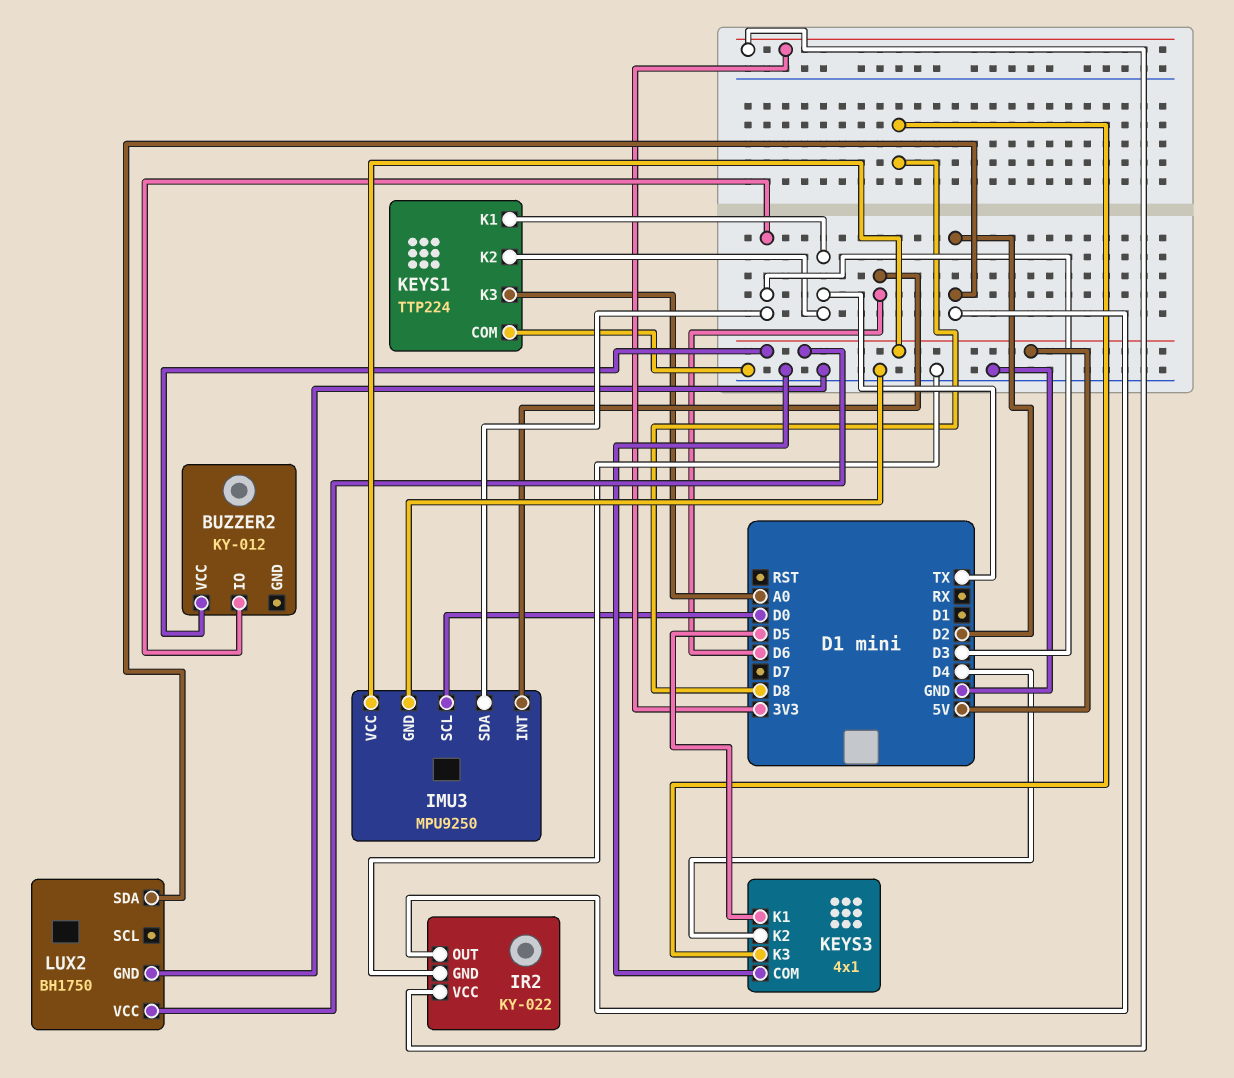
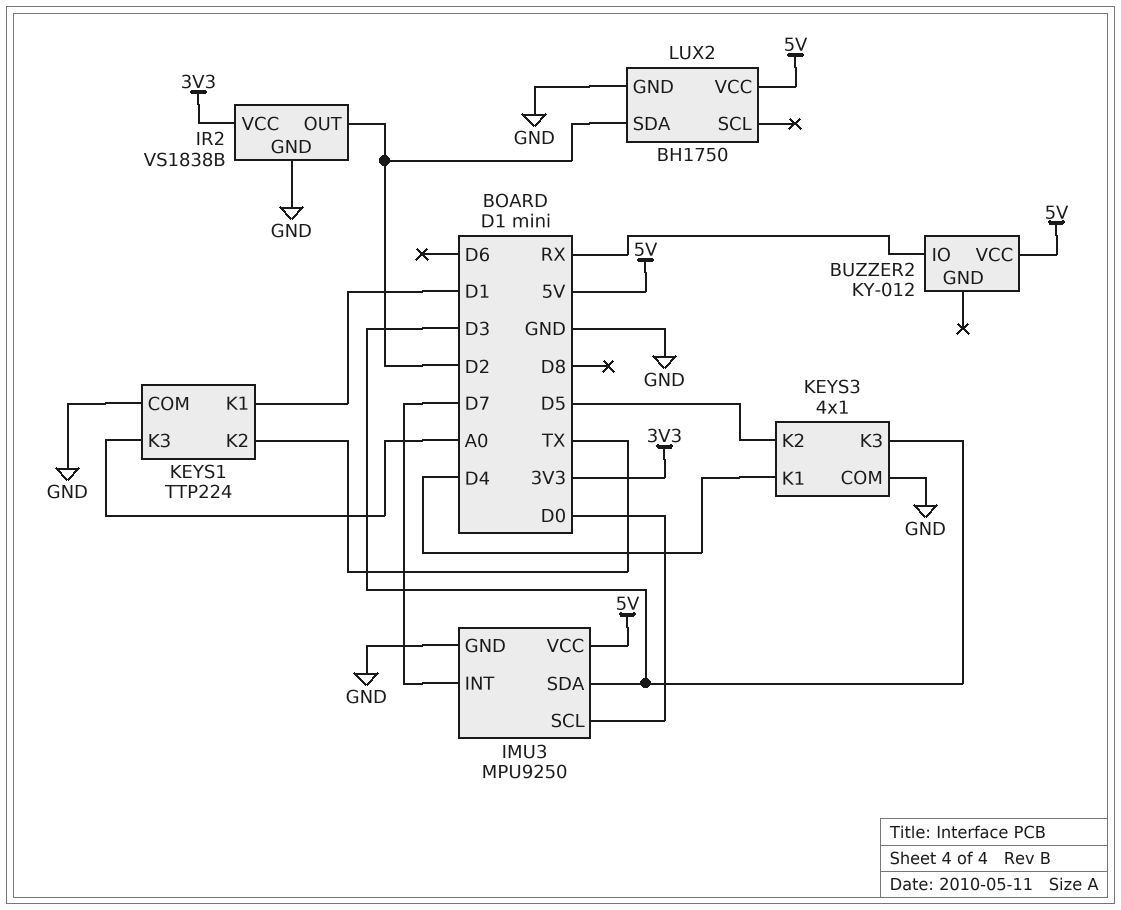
BUZZER2 pin IO: D3 -> RX
IMU3 pin INT: D6 -> D7
IR2: KY-022 -> VS1838B
KEYS1 pin K1: TX -> D1
KEYS3 pin K1: D5 -> D4
KEYS3 pin K2: D4 -> D5
KEYS3 pin K3: D8 -> D3

